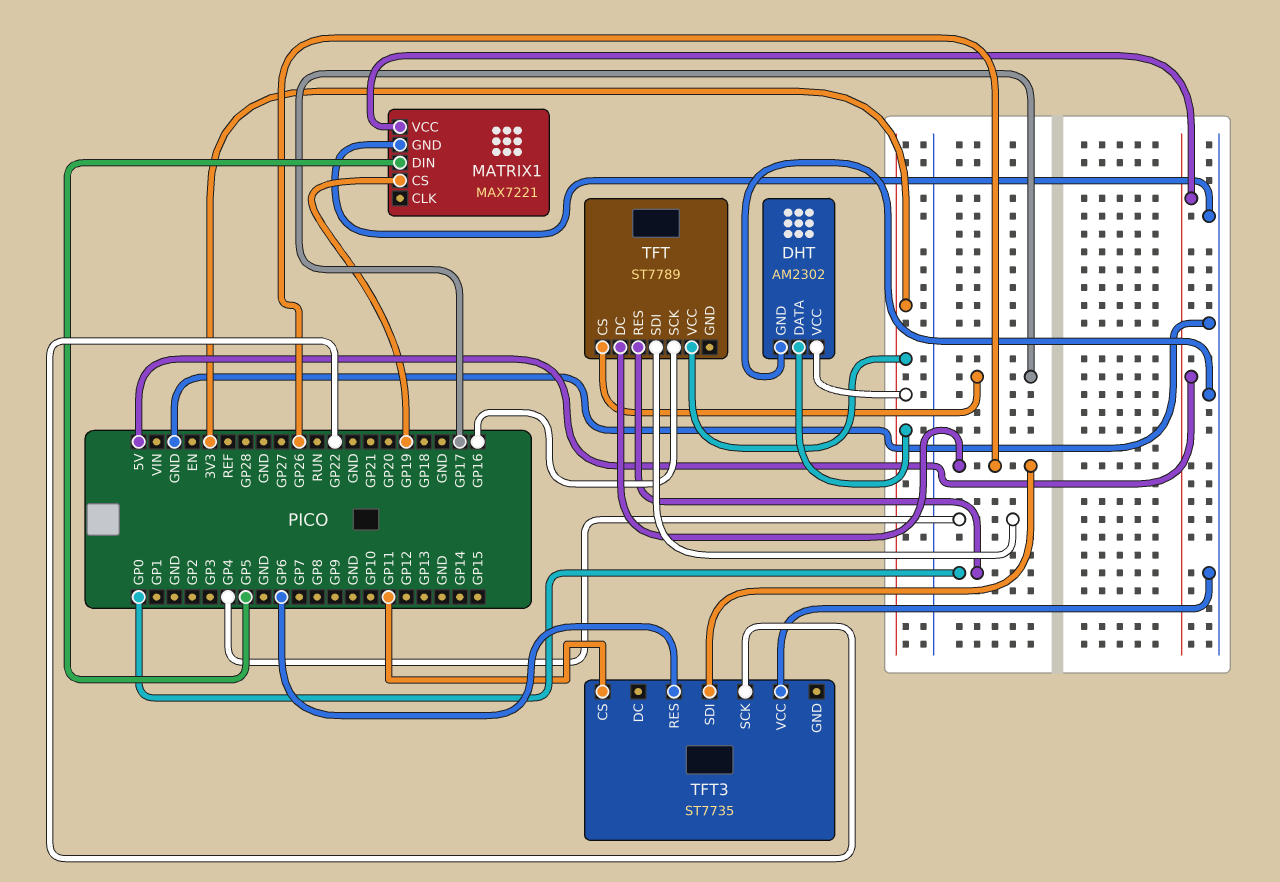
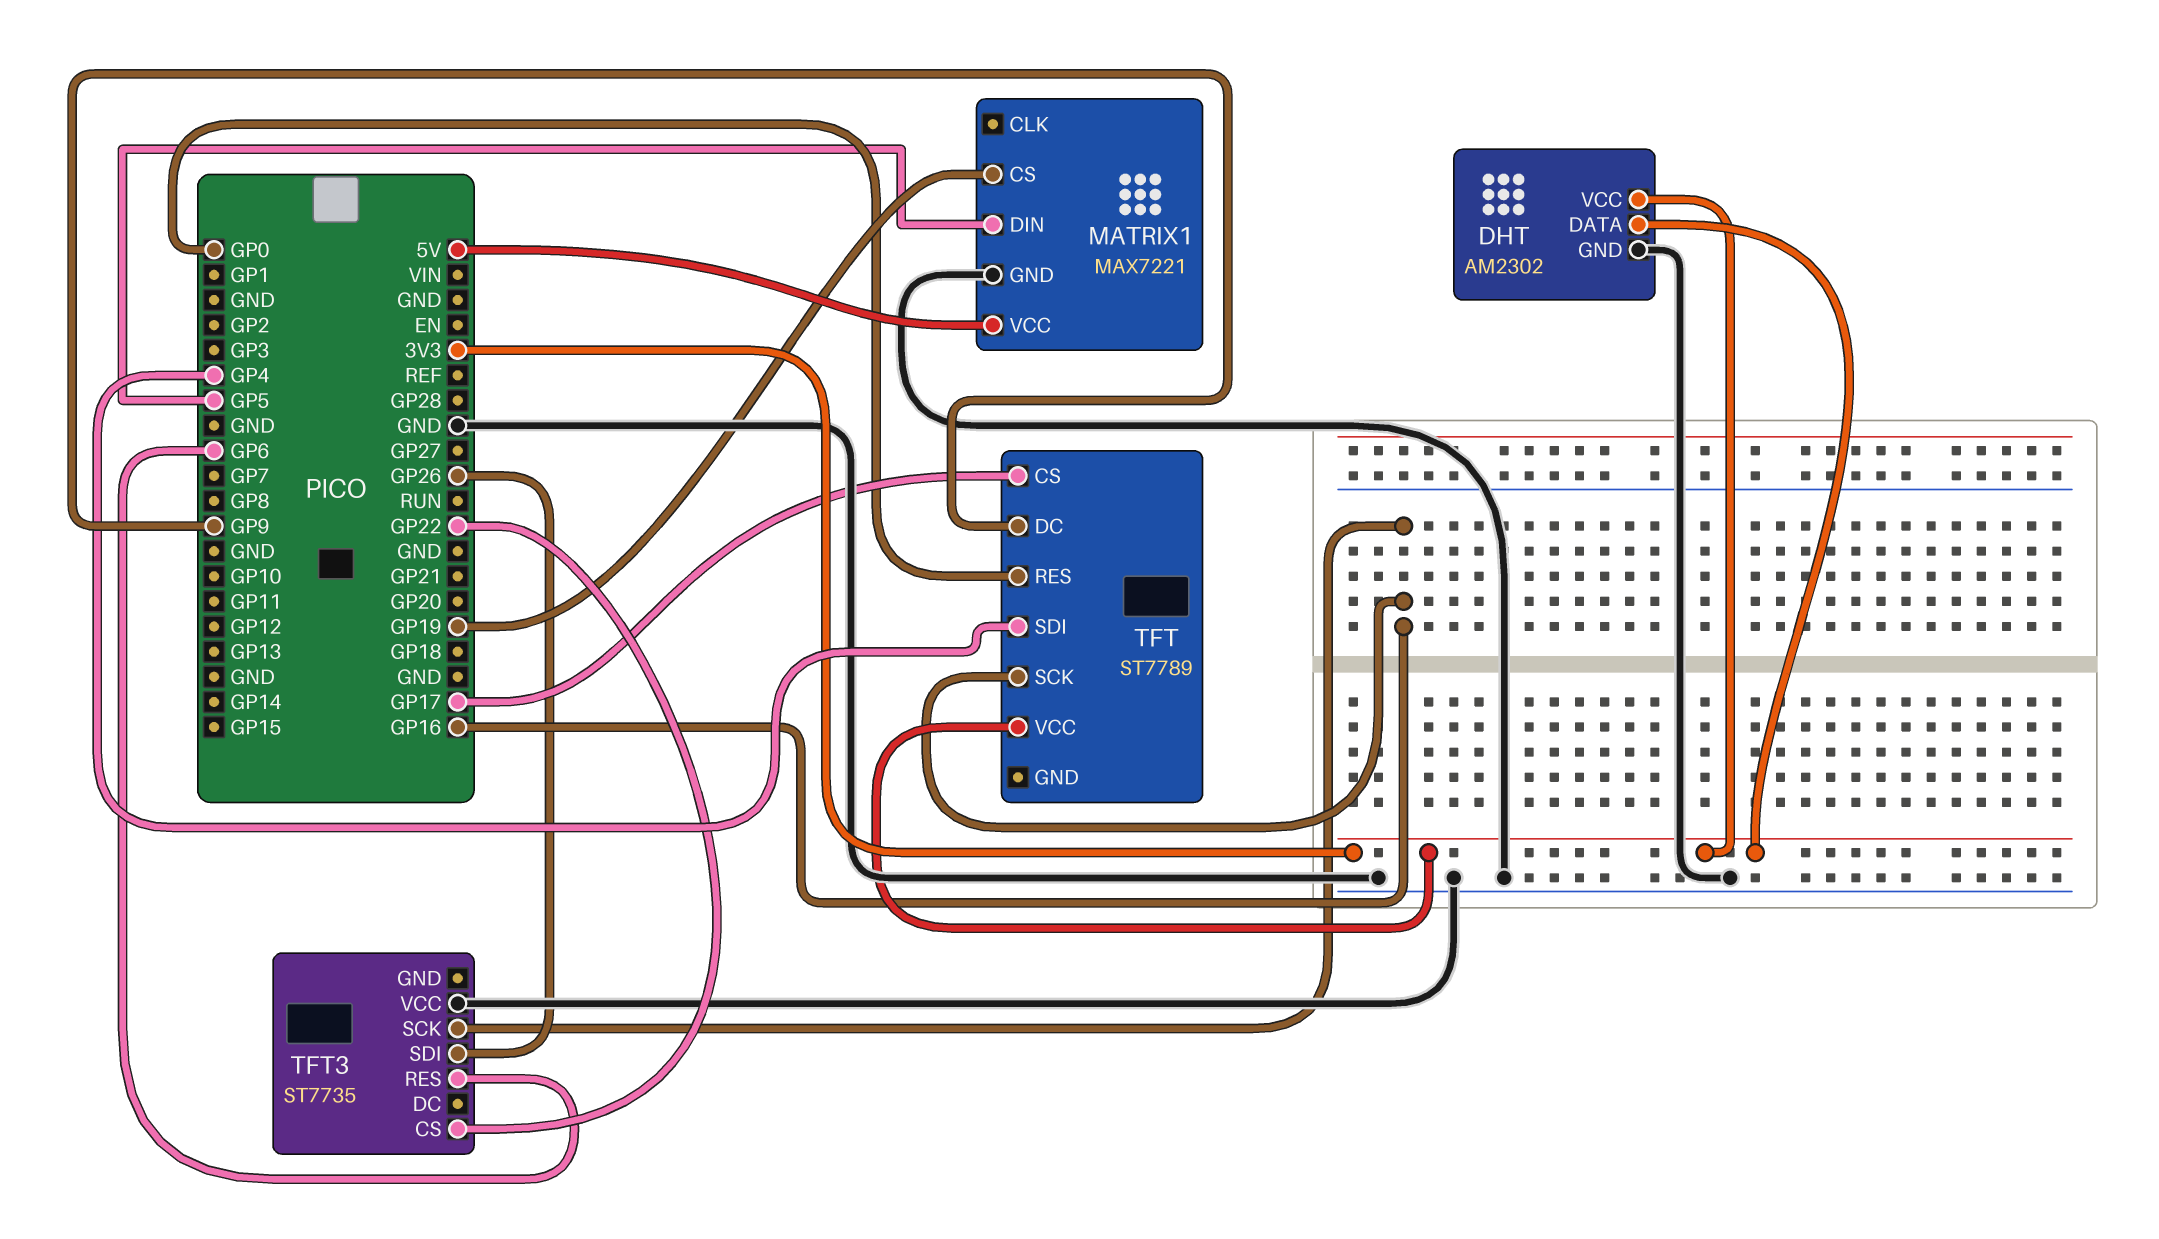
TFT pin DC: GP26 -> GP9
TFT3 pin CS: GP11 -> GP22
TFT3 pin SCK: GP22 -> GP16

